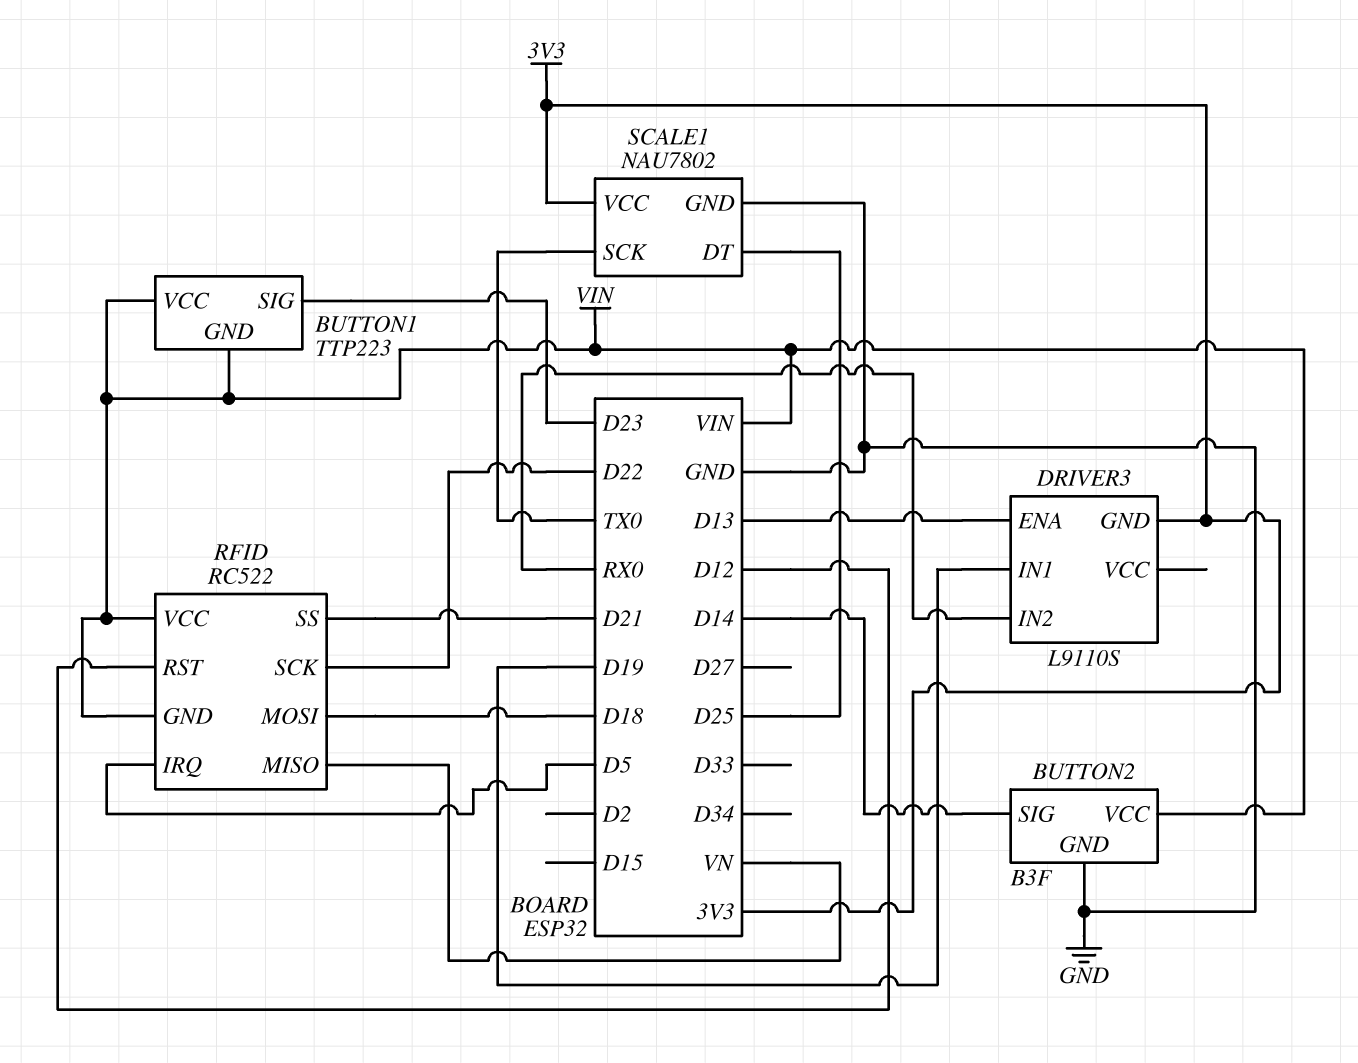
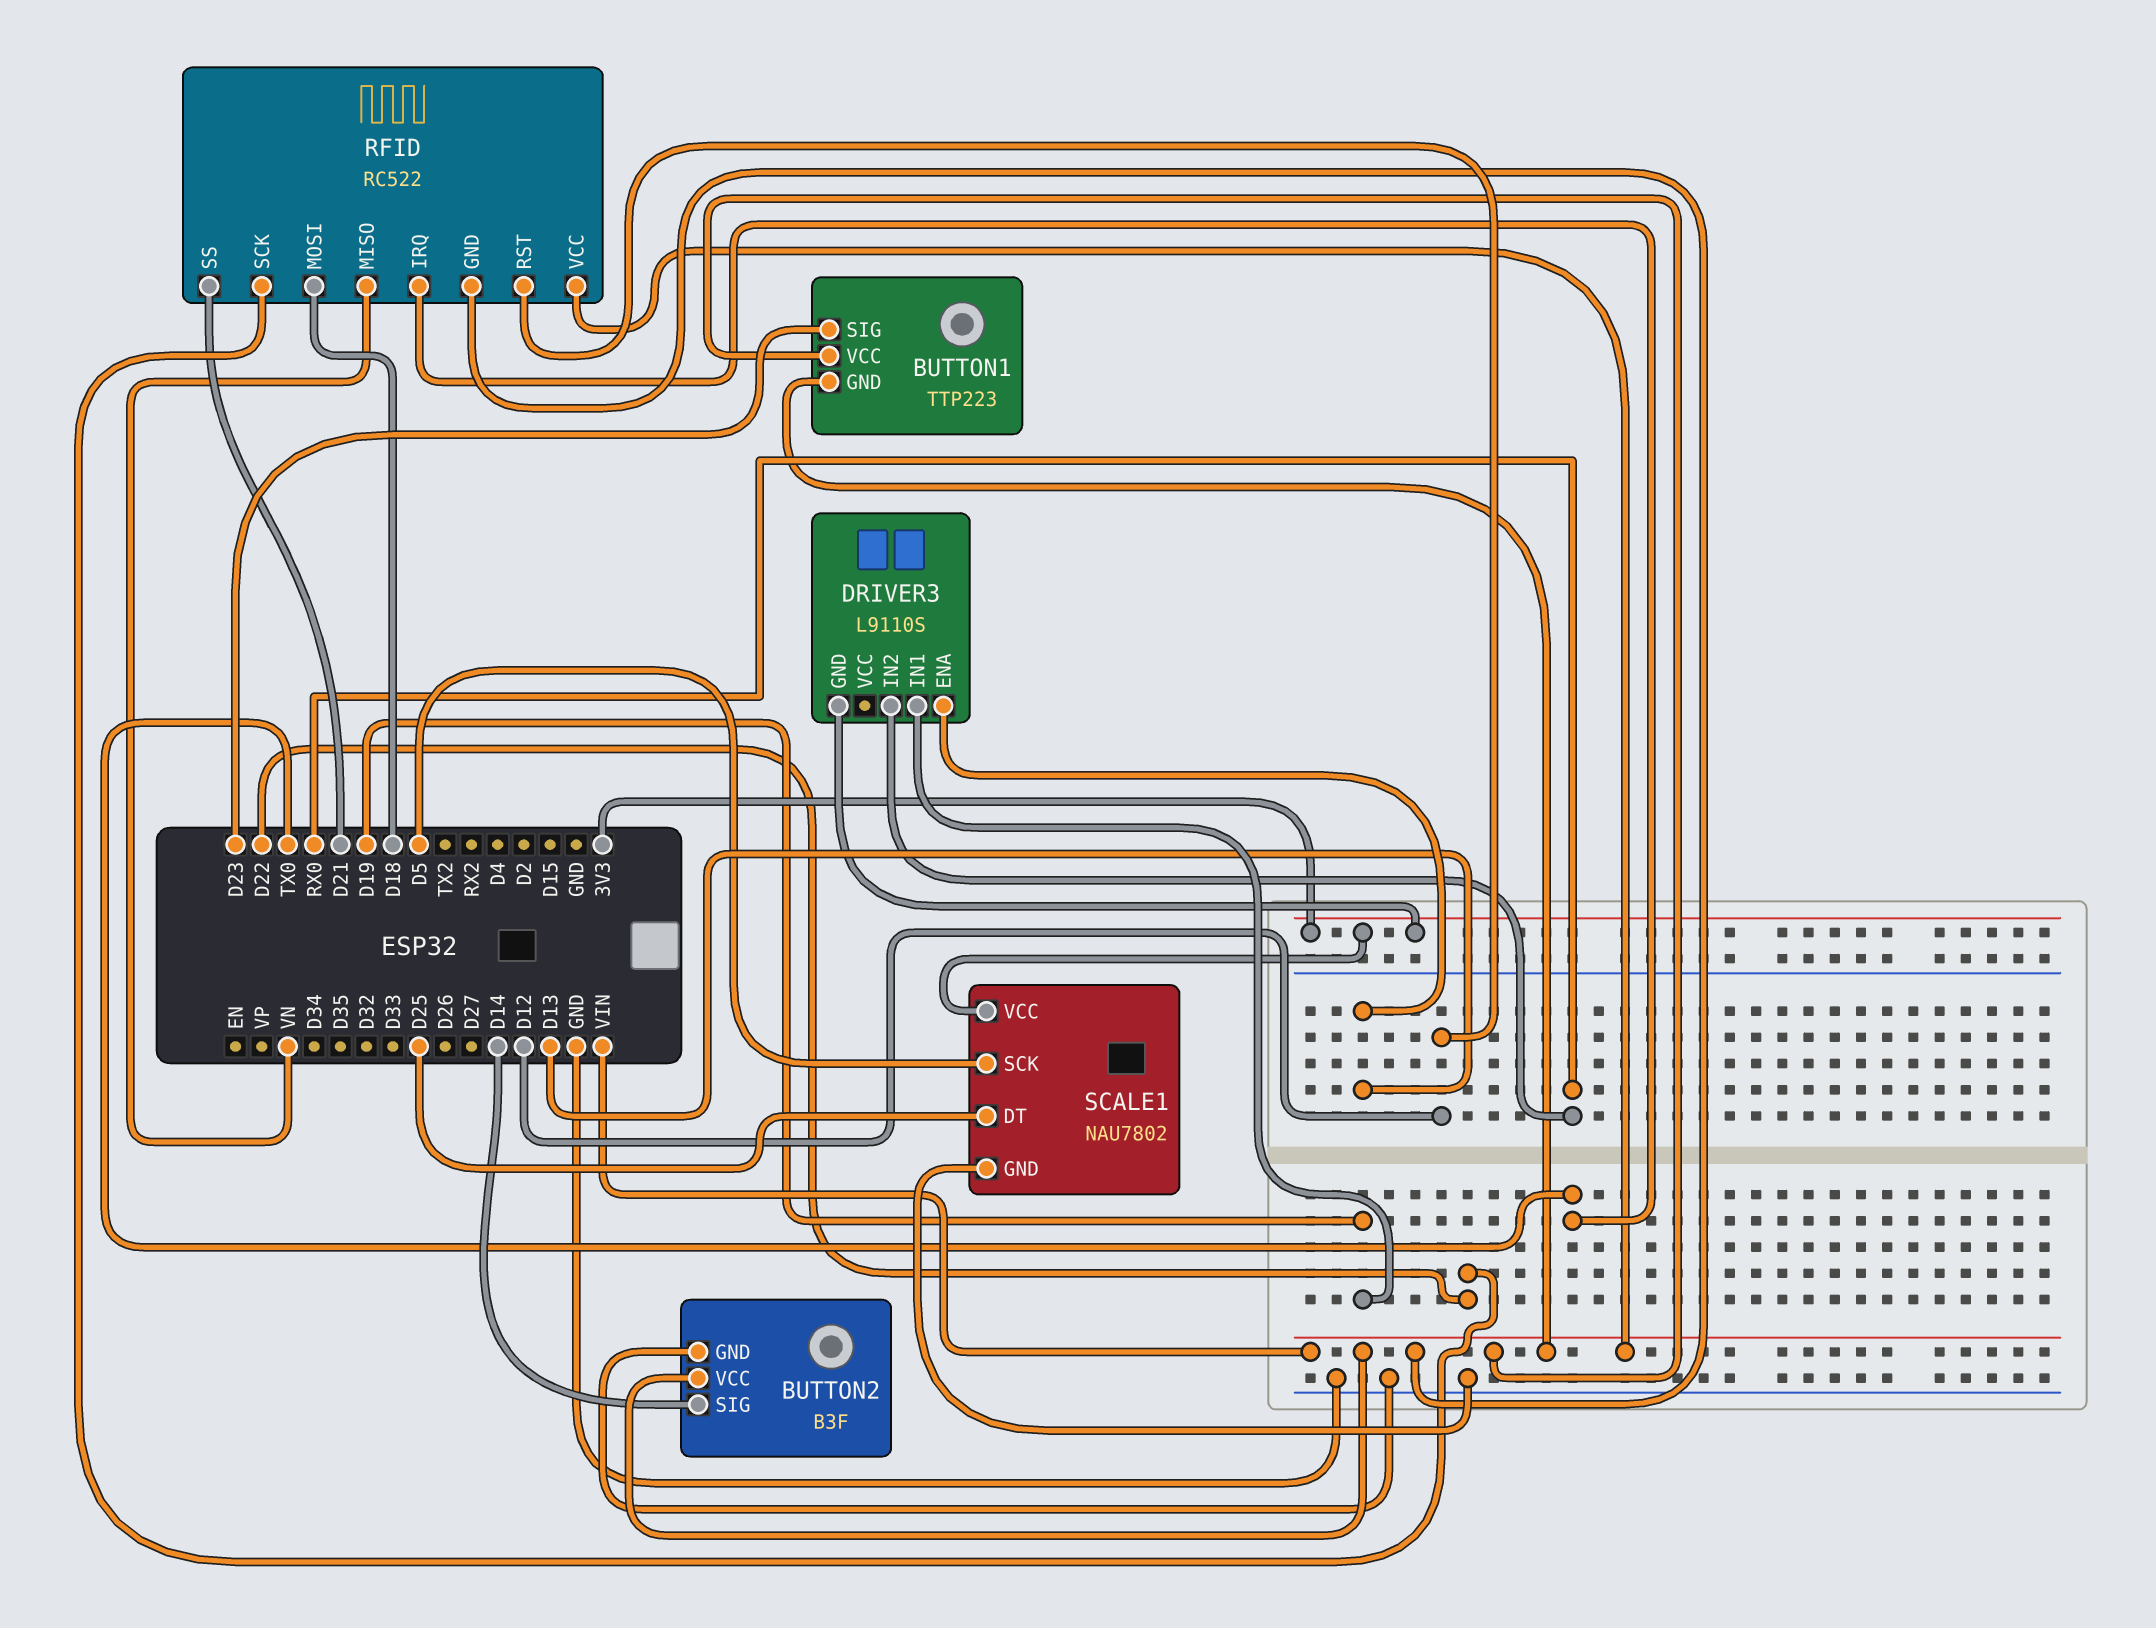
RFID pin IRQ: D5 -> TX0
SCALE1 pin SCK: TX0 -> D5

